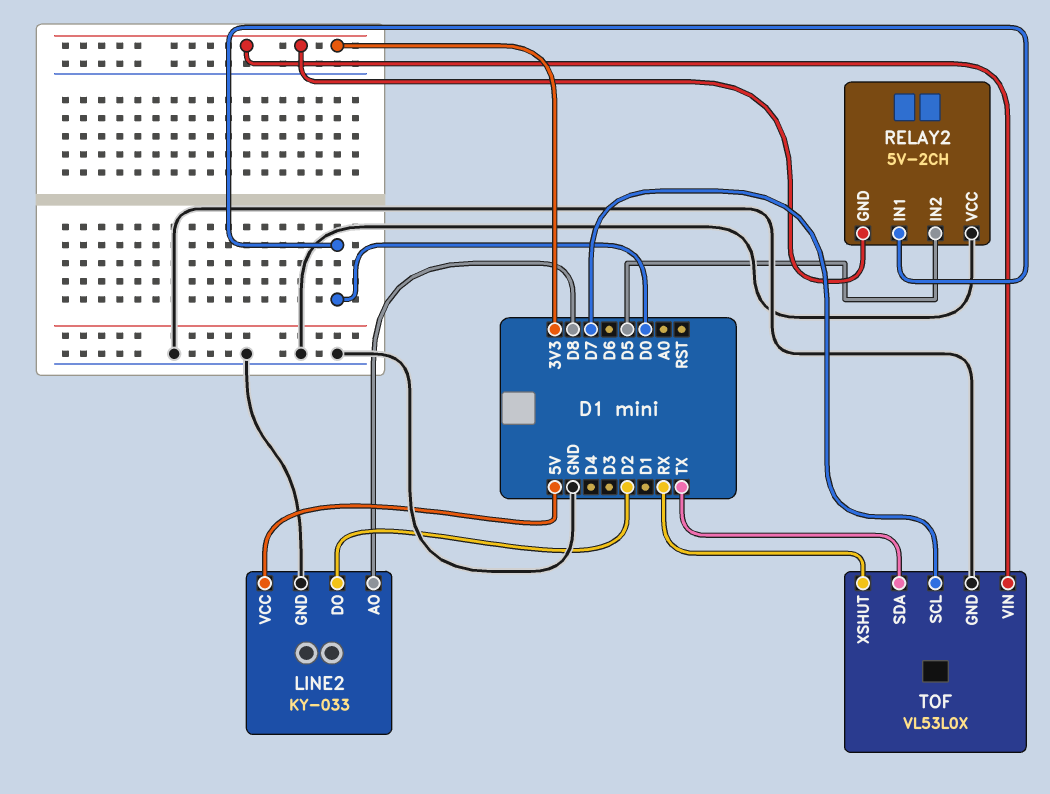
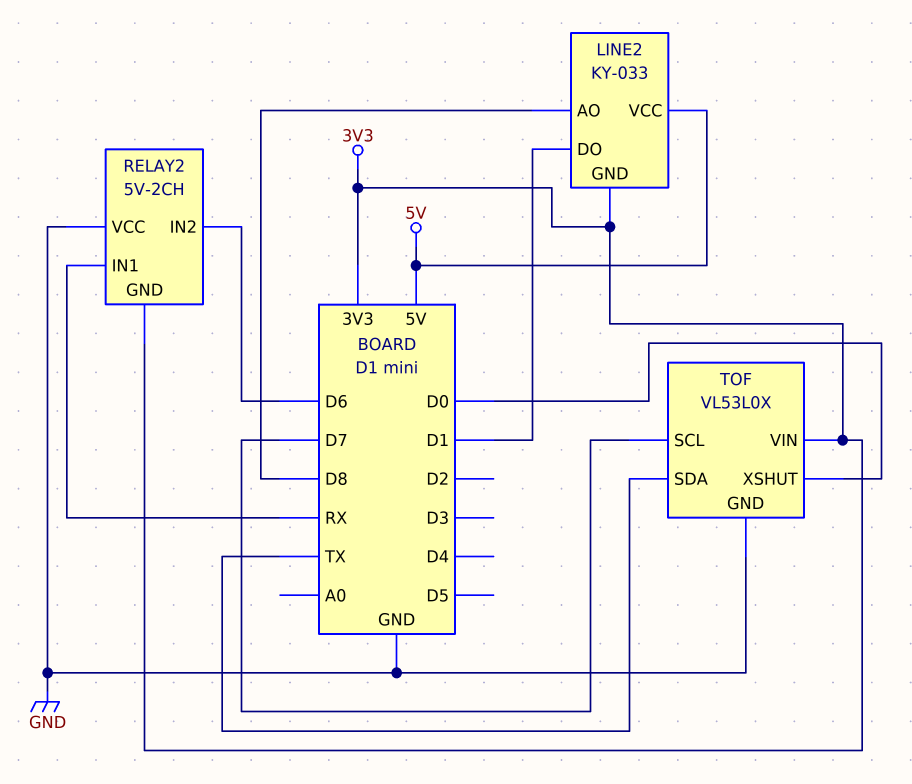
LINE2 pin DO: D2 -> D1
LINE2 pin GND: GND -> 3V3
RELAY2 pin IN1: D0 -> RX
RELAY2 pin IN2: D5 -> D6
TOF pin XSHUT: RX -> D0

